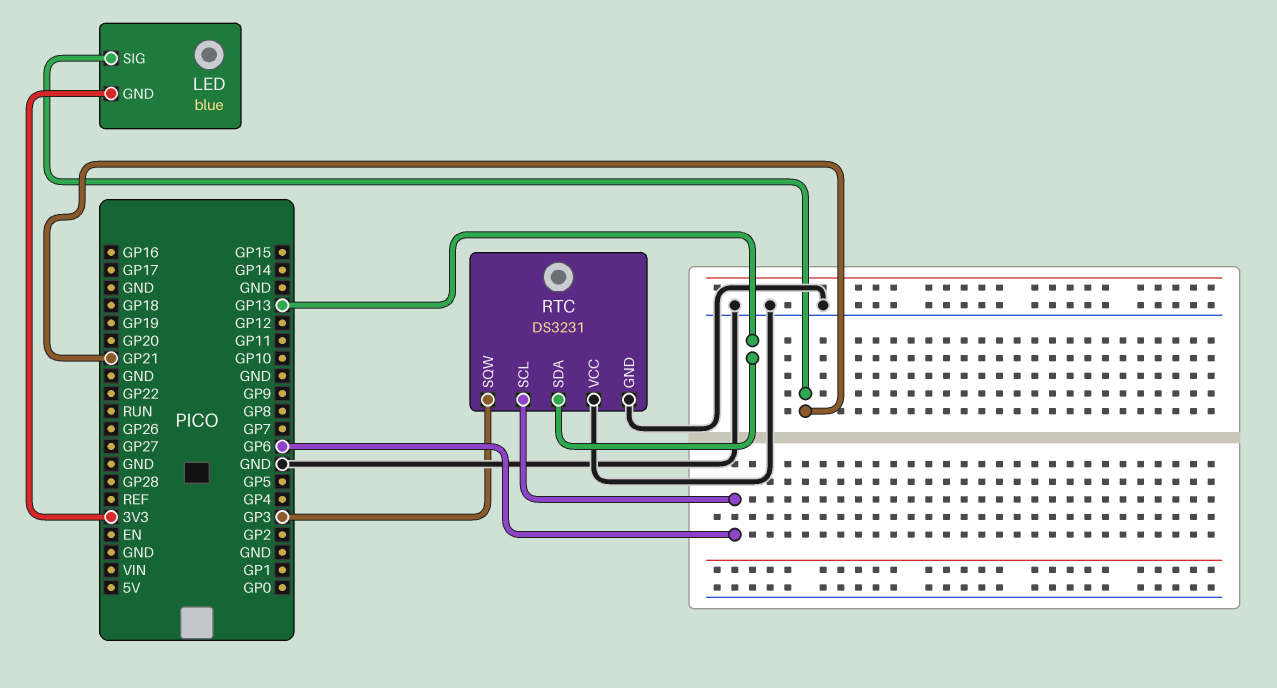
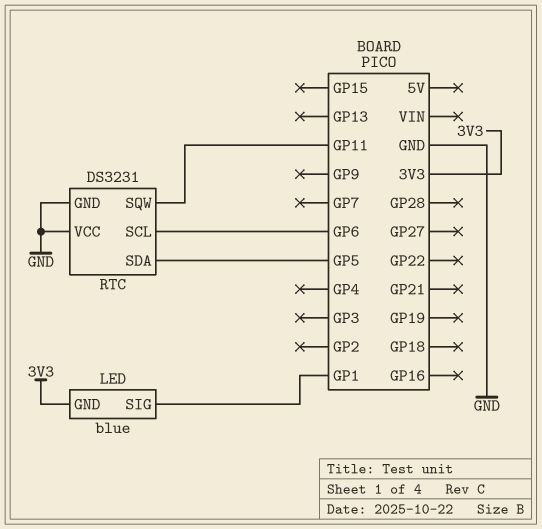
LED pin SIG: GP21 -> GP1
RTC pin SDA: GP13 -> GP5
RTC pin SQW: GP3 -> GP11

